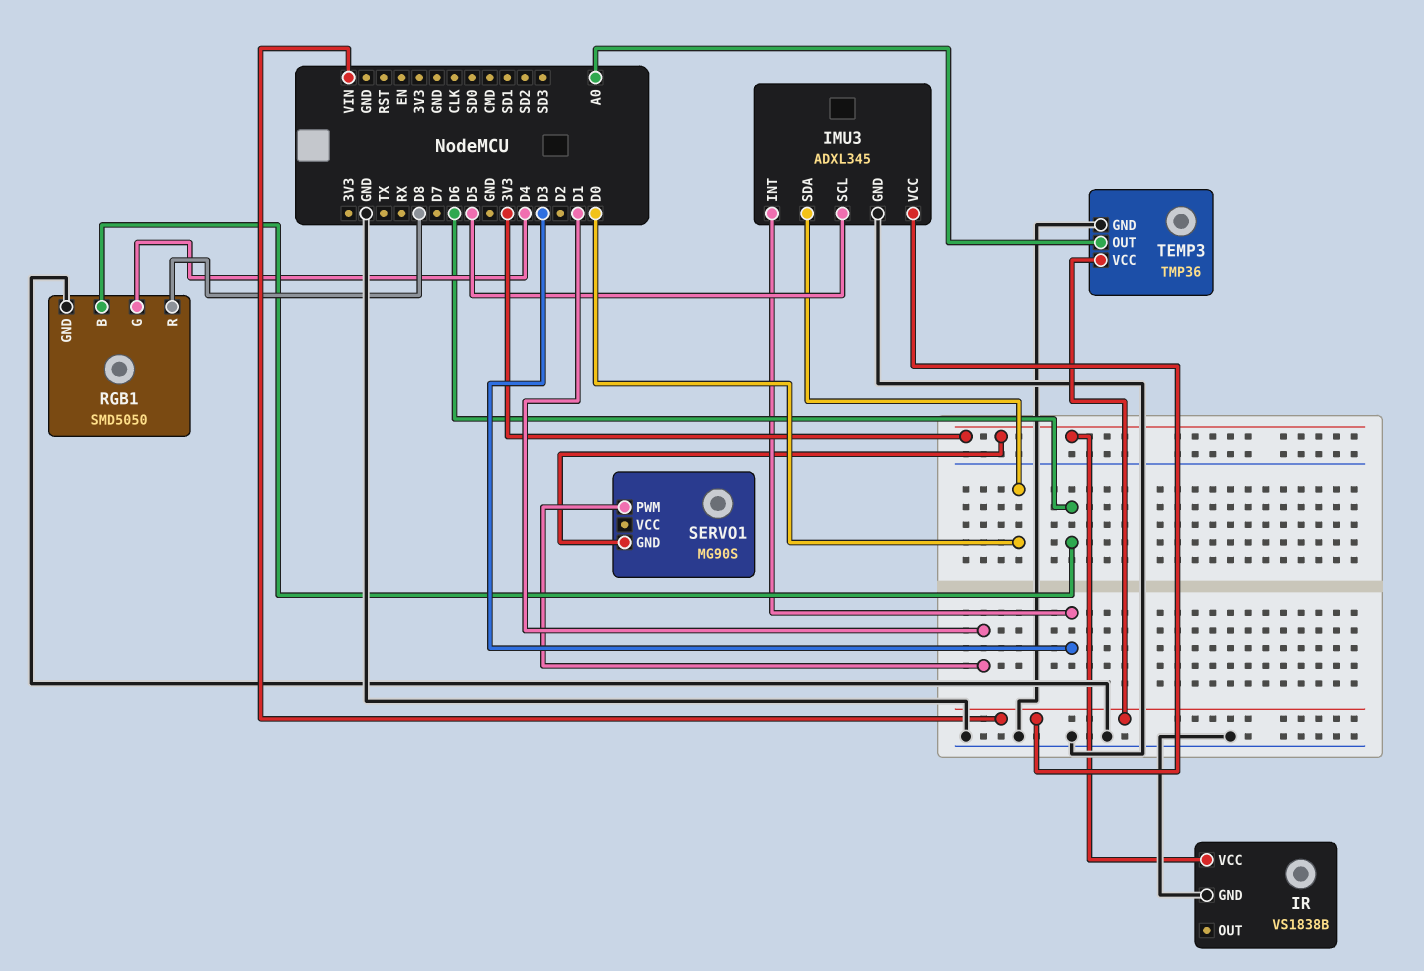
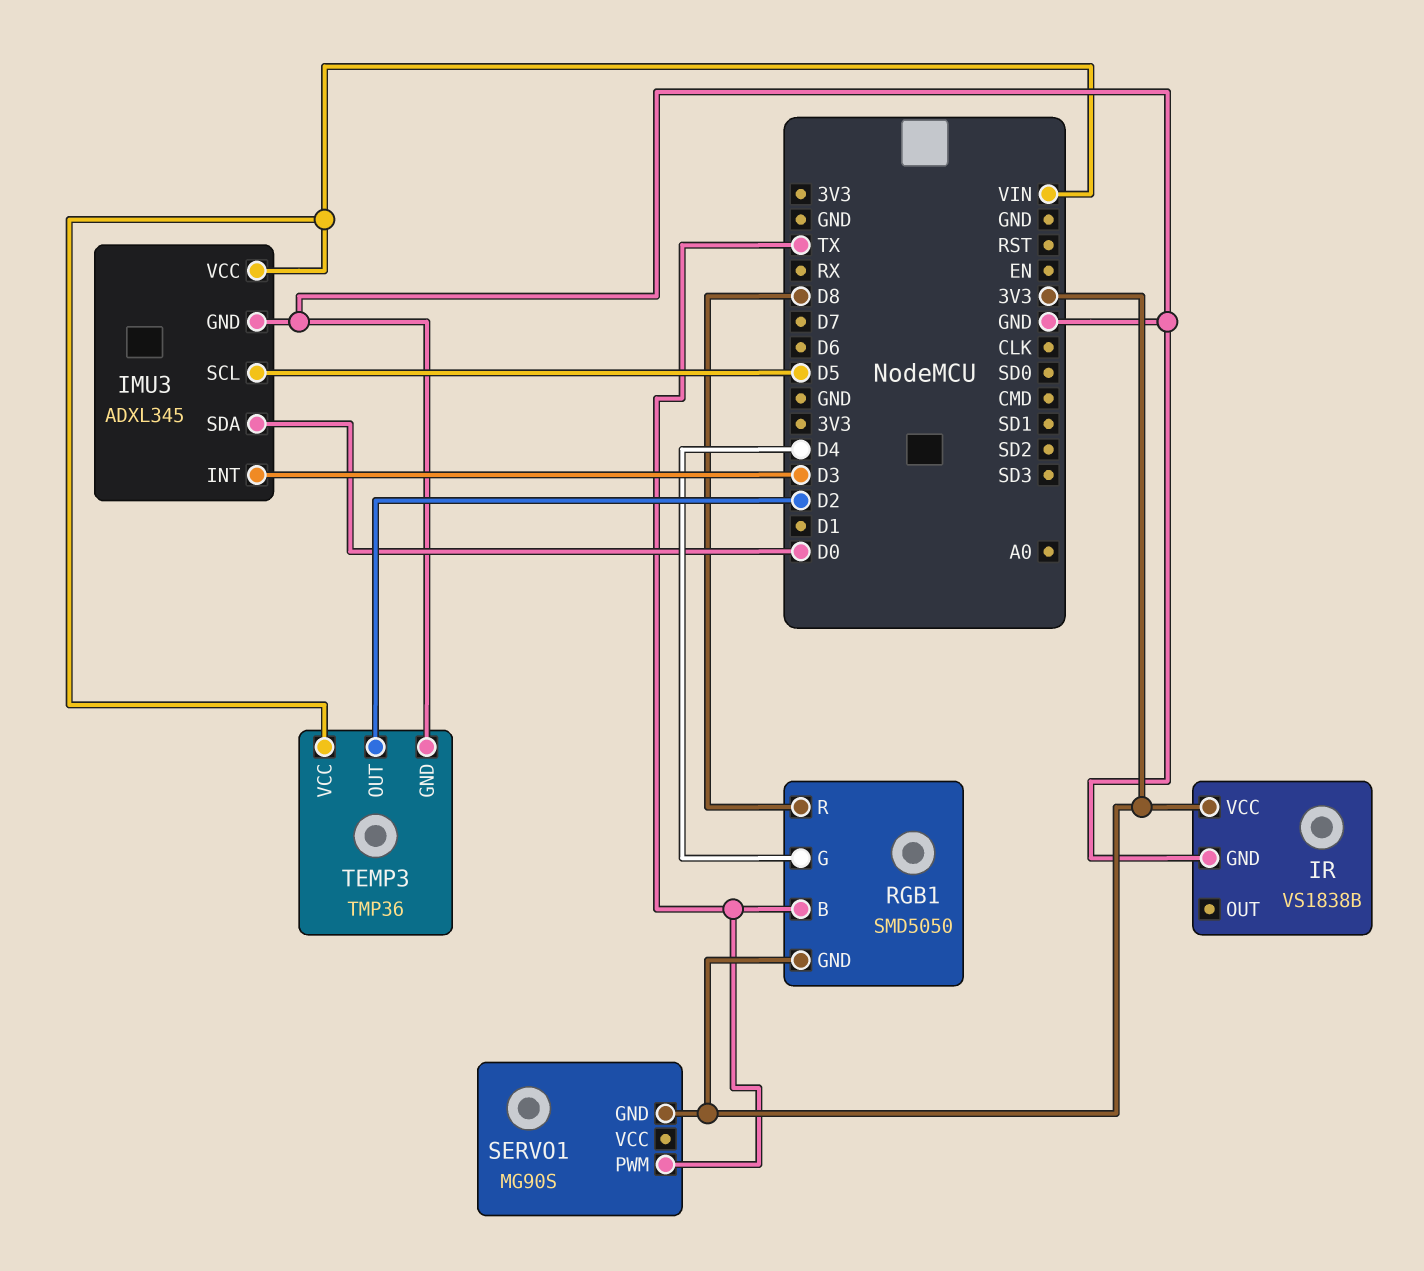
RGB1 pin B: D6 -> TX
RGB1 pin GND: GND -> 3V3
SERVO1 pin PWM: D1 -> TX
TEMP3 pin OUT: A0 -> D2

